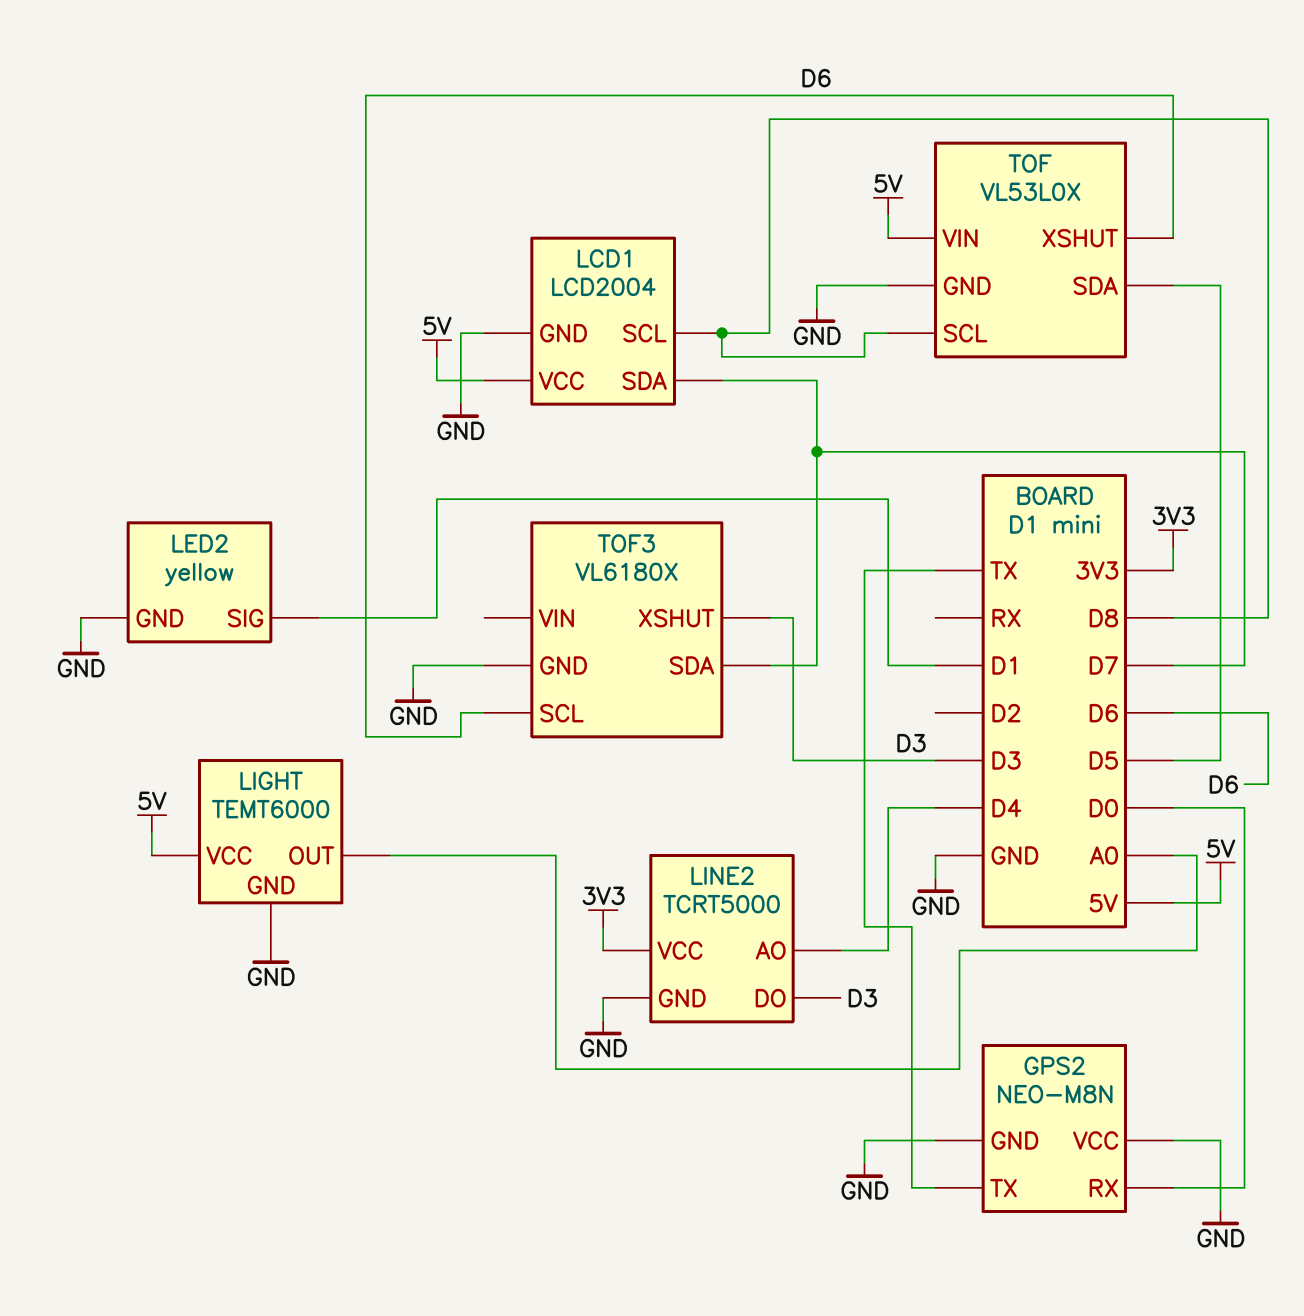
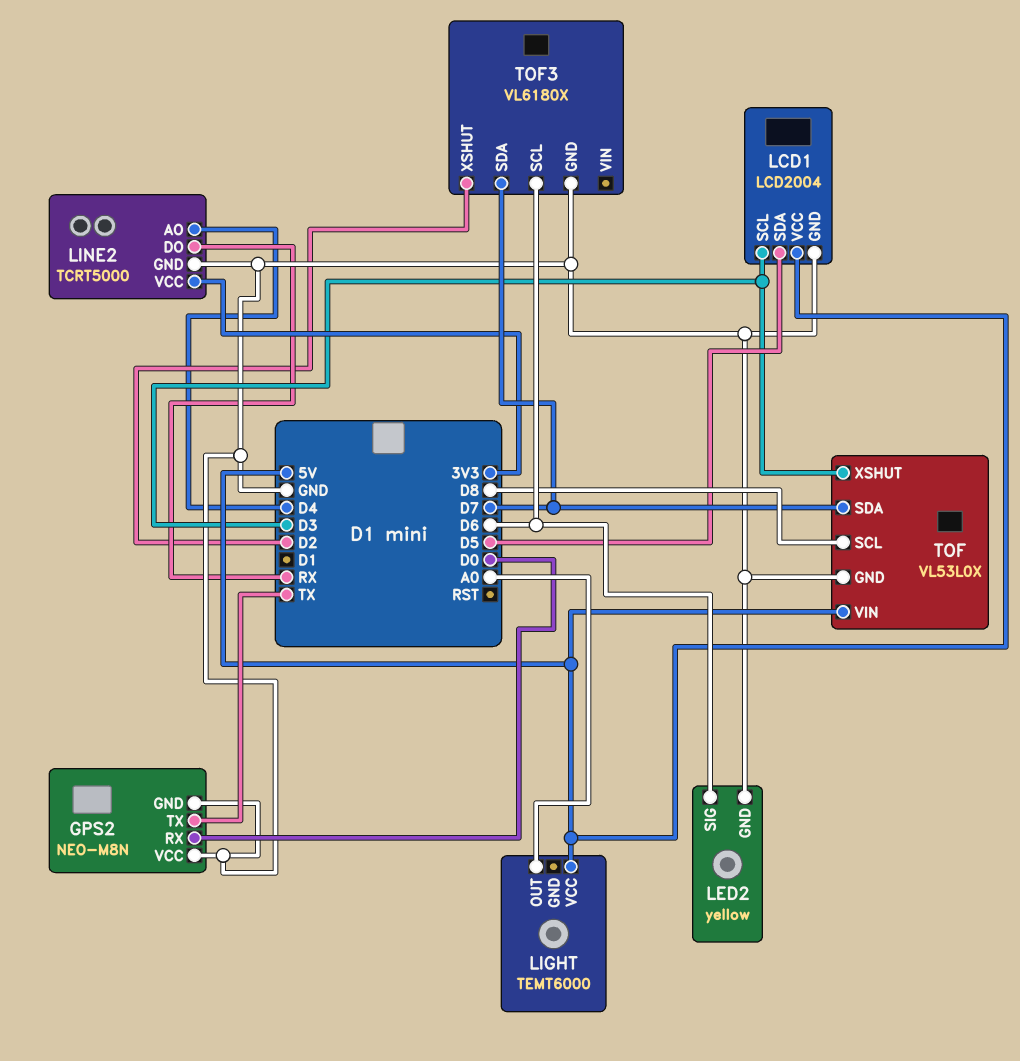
LCD1 pin SCL: D8 -> D3
LCD1 pin SDA: D7 -> D5
LED2 pin SIG: D1 -> D6
LIGHT pin GND: GND -> none
LINE2 pin DO: D3 -> RX
TOF pin SDA: D5 -> D7
TOF pin XSHUT: D6 -> D3
TOF3 pin XSHUT: D3 -> D2

